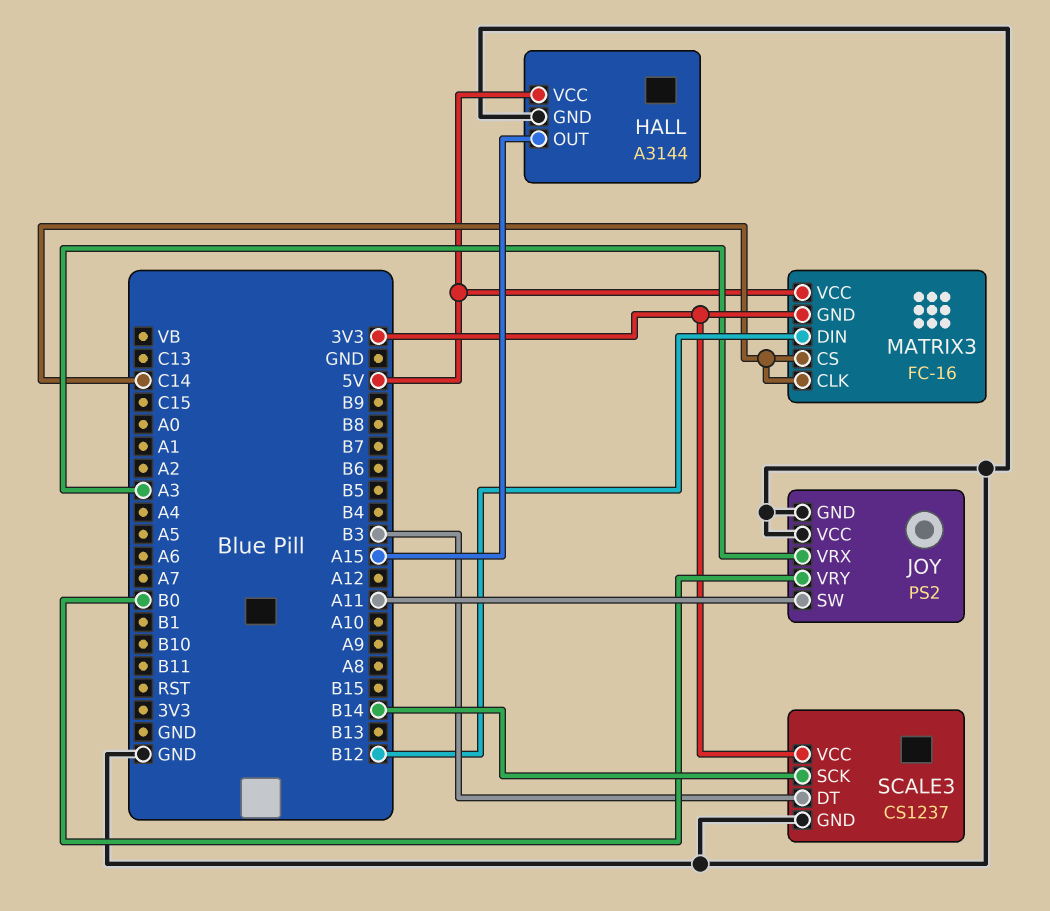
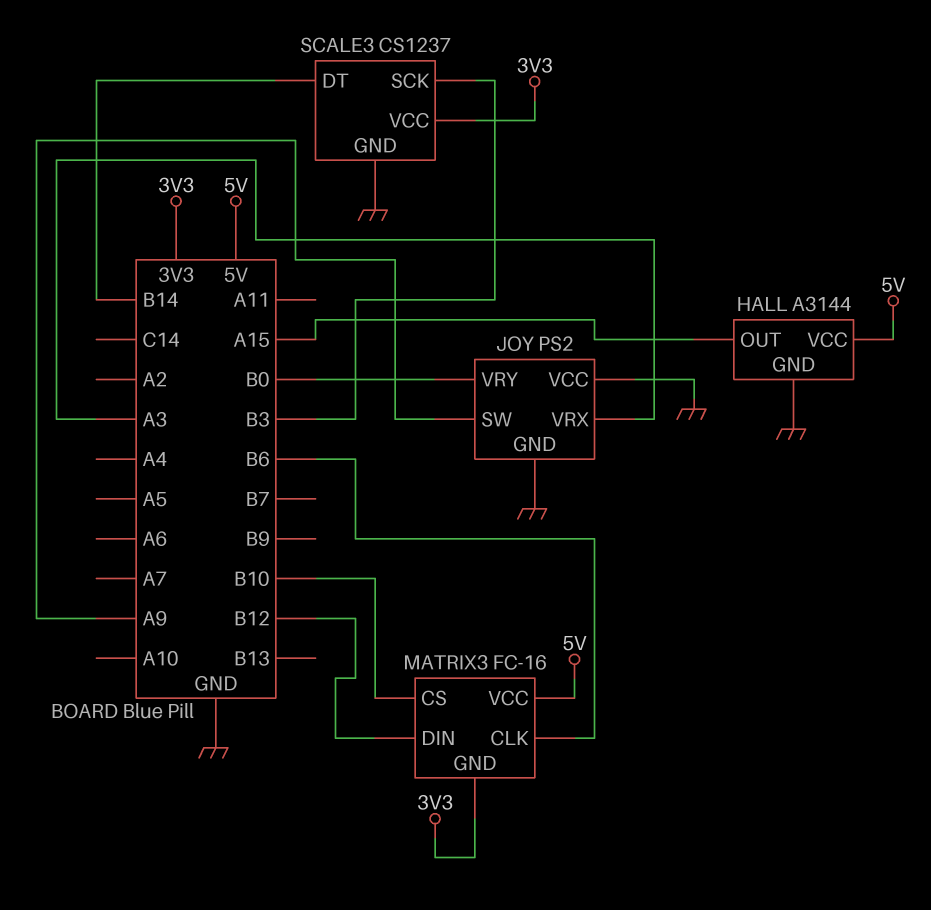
JOY pin SW: A11 -> A9
MATRIX3 pin CLK: C14 -> B6
MATRIX3 pin CS: C14 -> B10
SCALE3 pin DT: B3 -> B14
SCALE3 pin SCK: B14 -> B3

